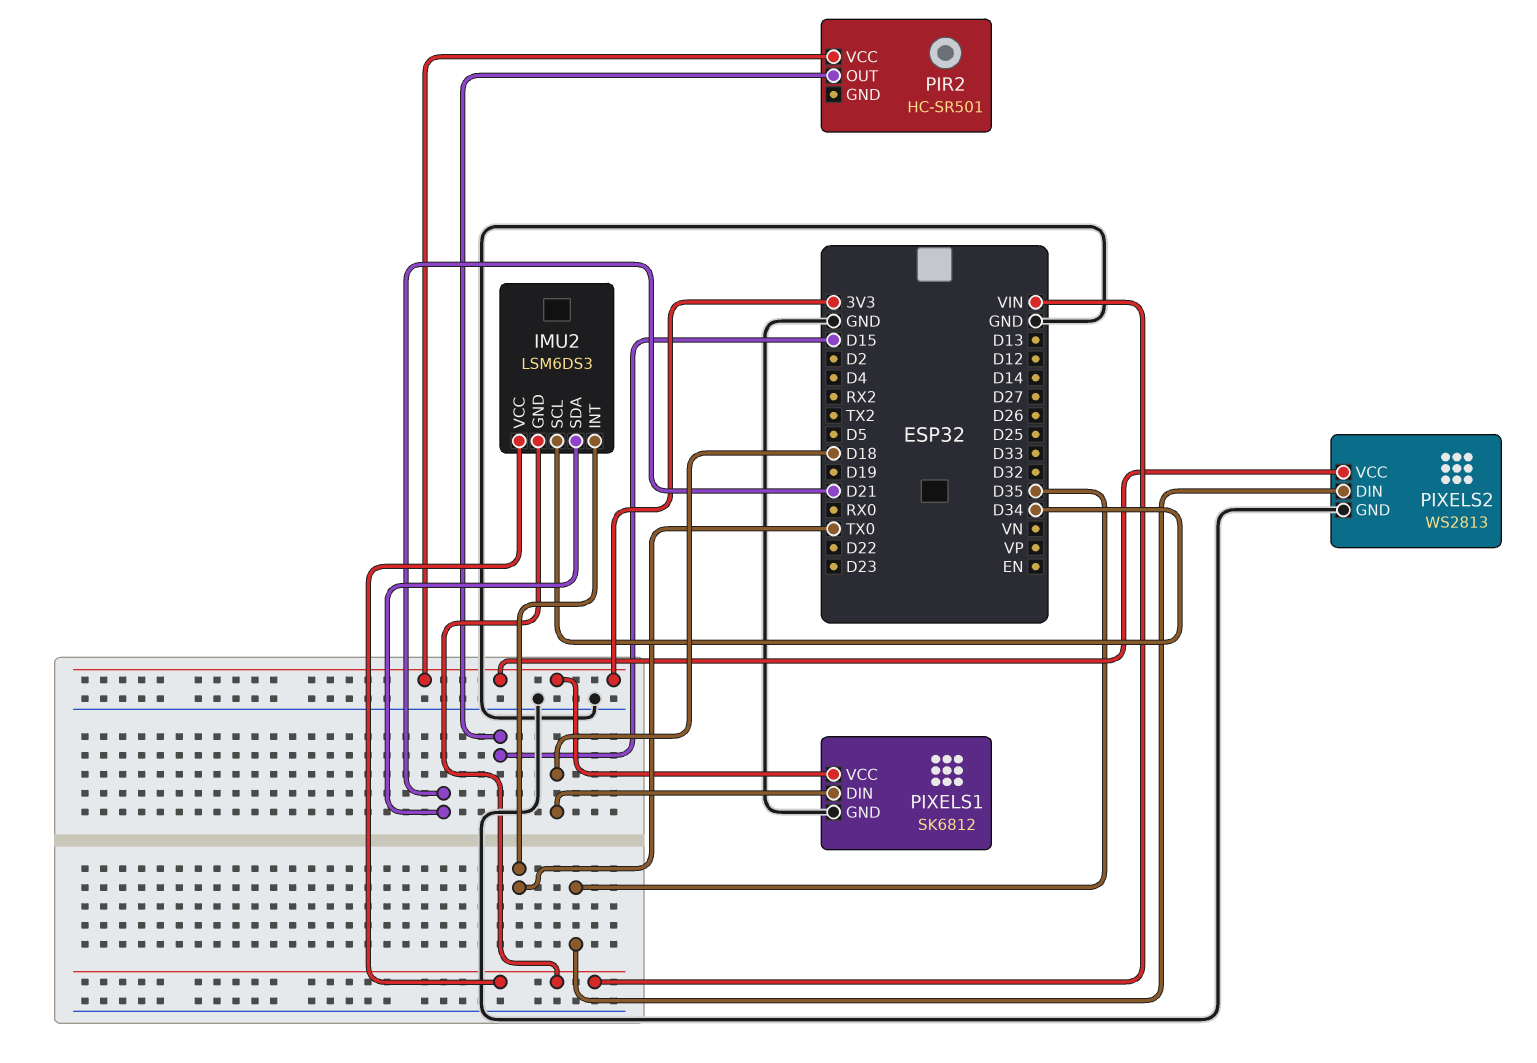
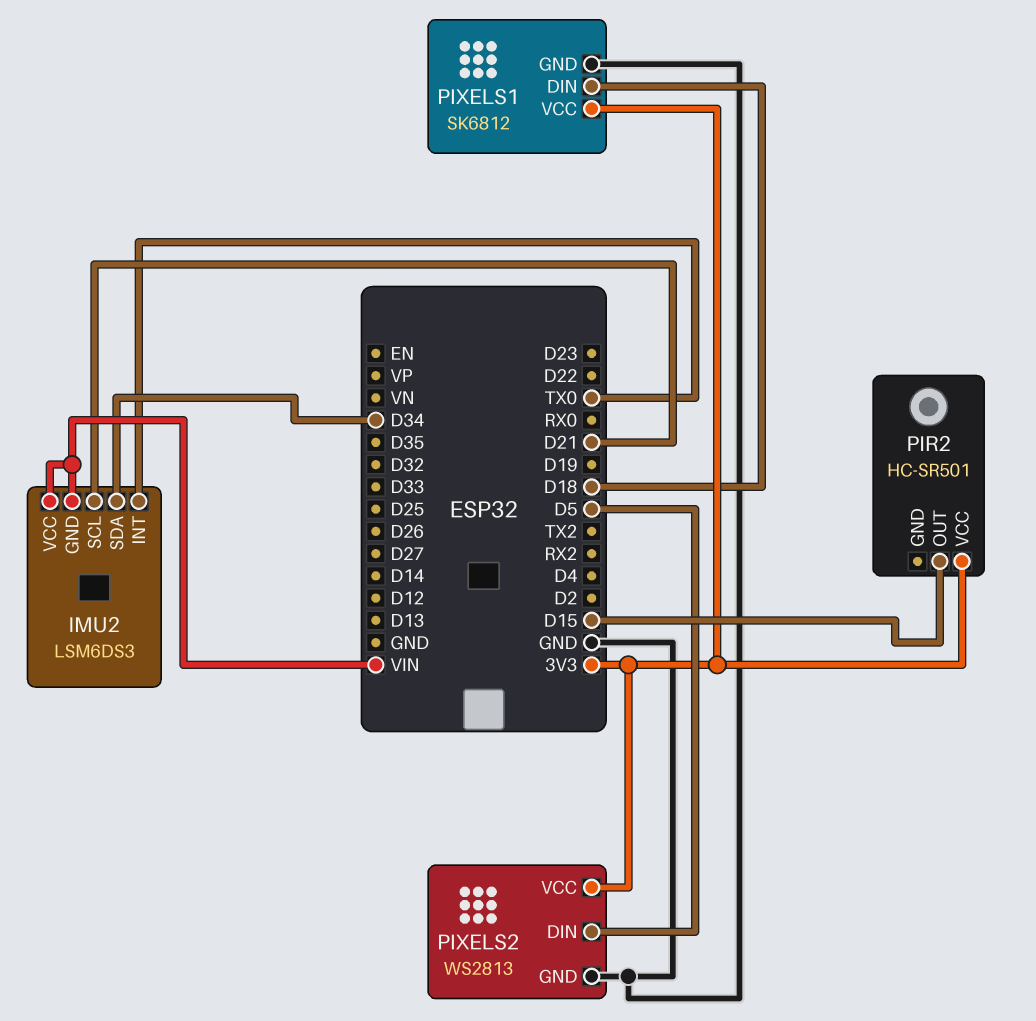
IMU2 pin SCL: D34 -> D21
IMU2 pin SDA: D21 -> D34
PIXELS2 pin DIN: D35 -> D5

